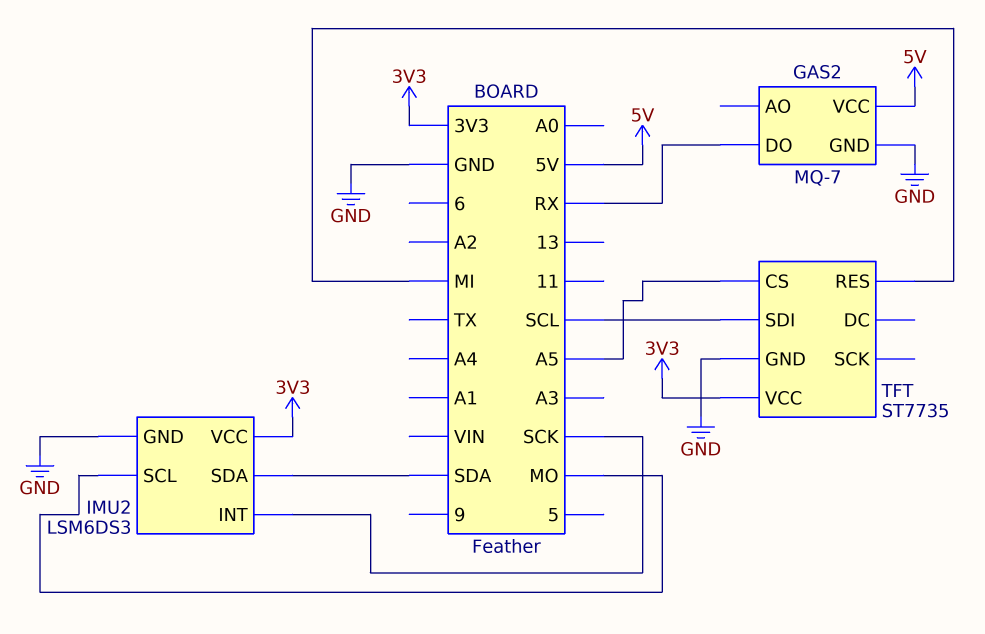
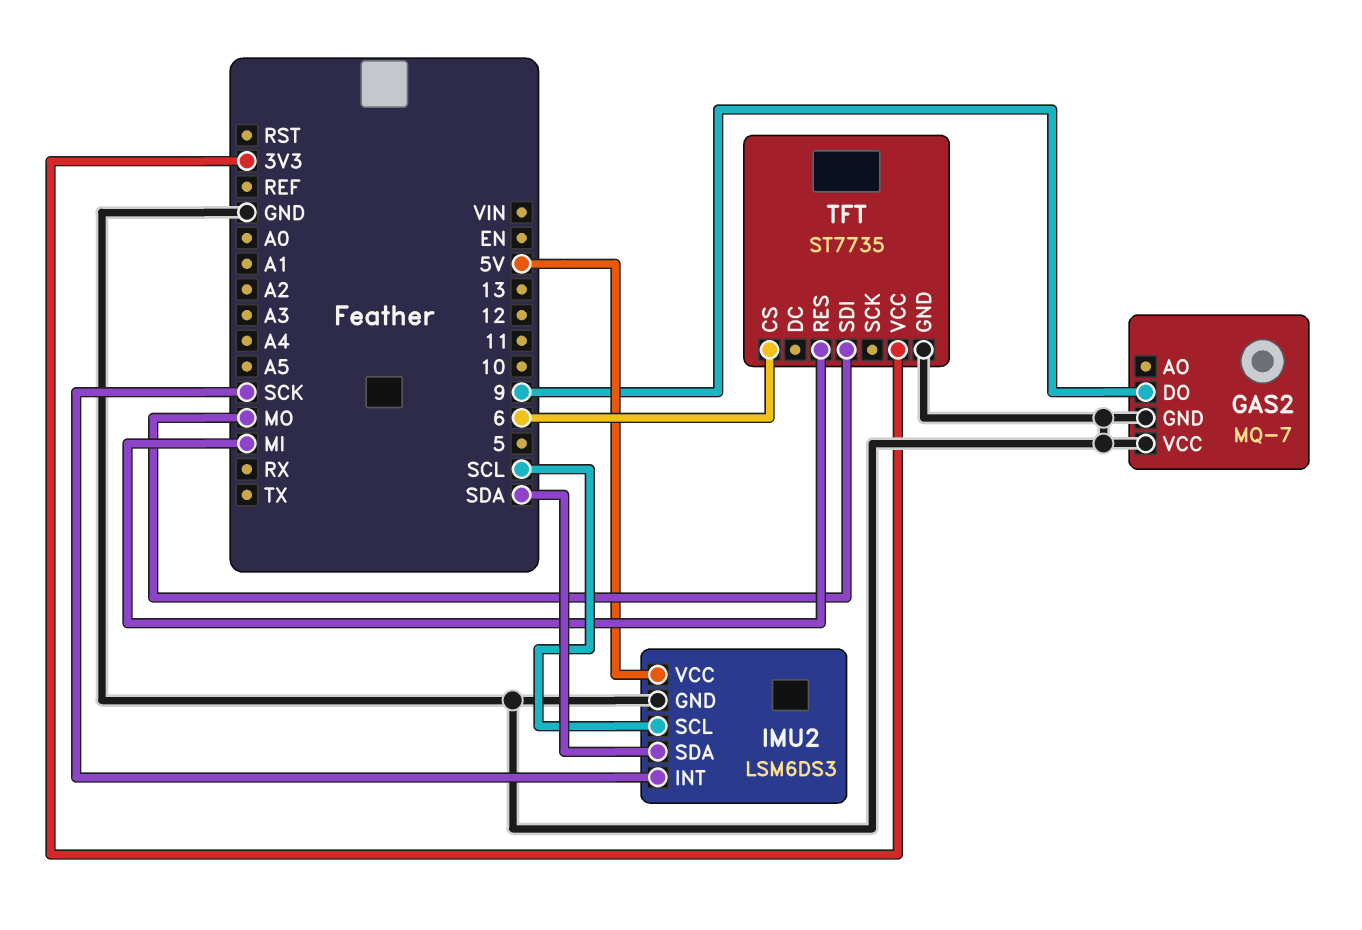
GAS2 pin DO: RX -> 9
GAS2 pin VCC: 5V -> GND
IMU2 pin SCL: MO -> SCL
IMU2 pin VCC: 3V3 -> 5V
TFT pin CS: A5 -> 6
TFT pin SDI: SCL -> MO

